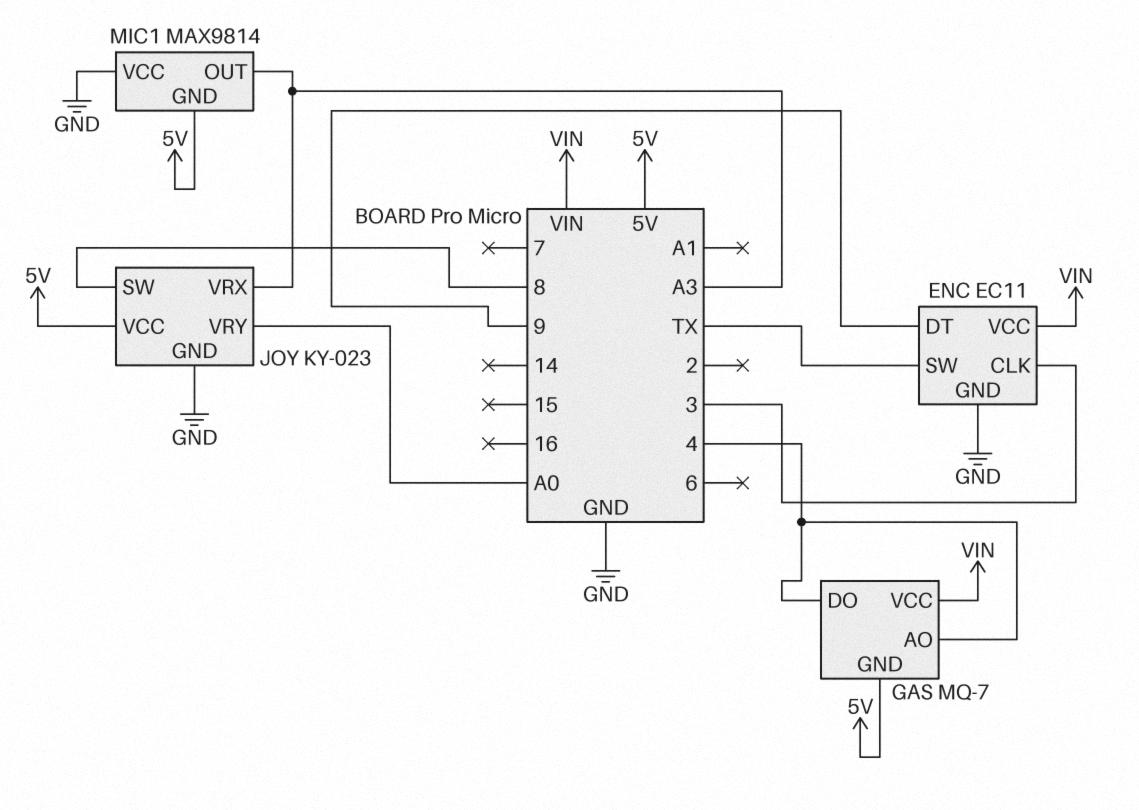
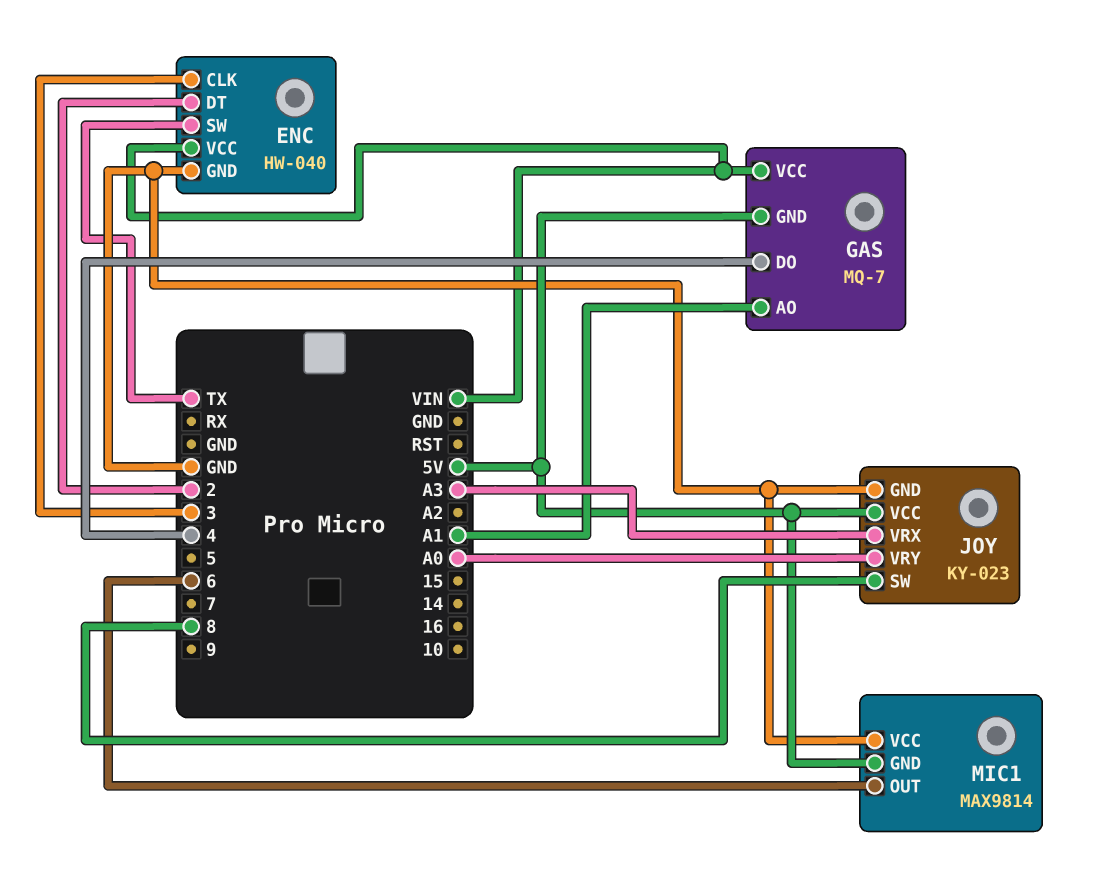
ENC: EC11 -> HW-040
ENC pin DT: 9 -> 2
GAS pin AO: 4 -> A1
MIC1 pin OUT: A3 -> 6

